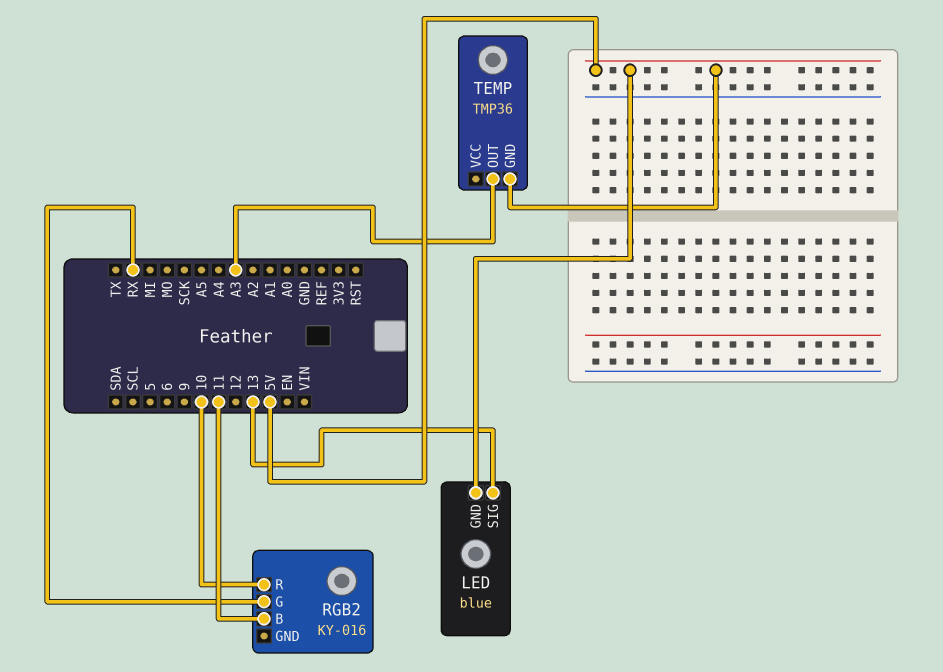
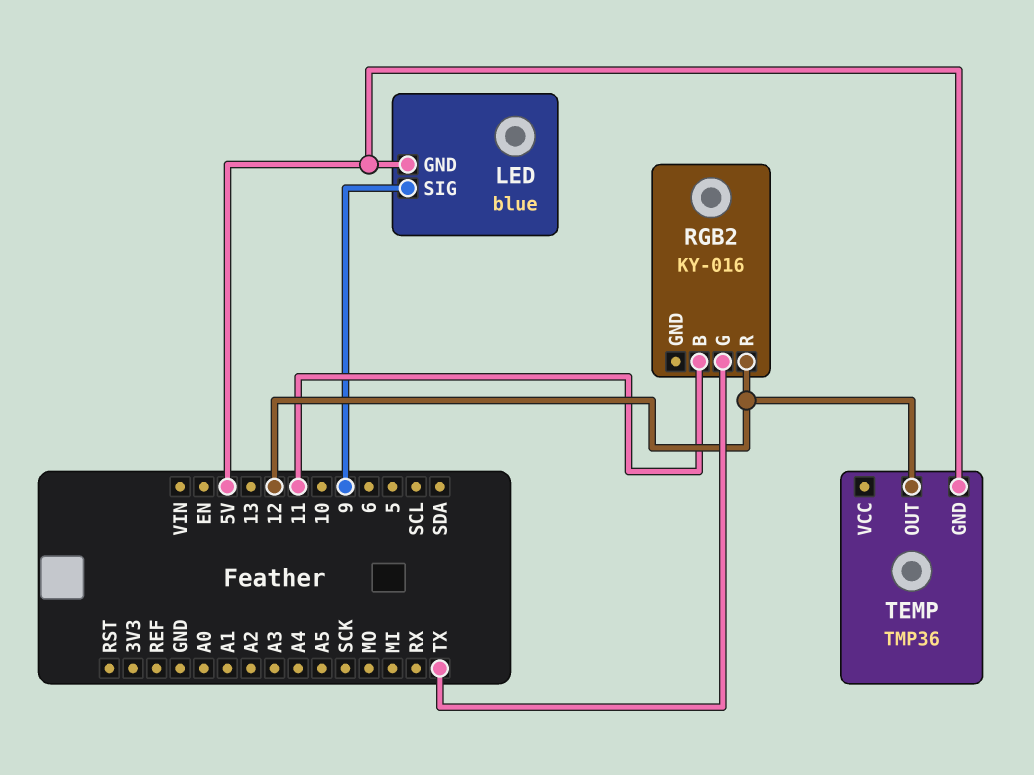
LED pin SIG: 13 -> 9
RGB2 pin G: RX -> TX
RGB2 pin R: 10 -> 12
TEMP pin OUT: A3 -> 12

